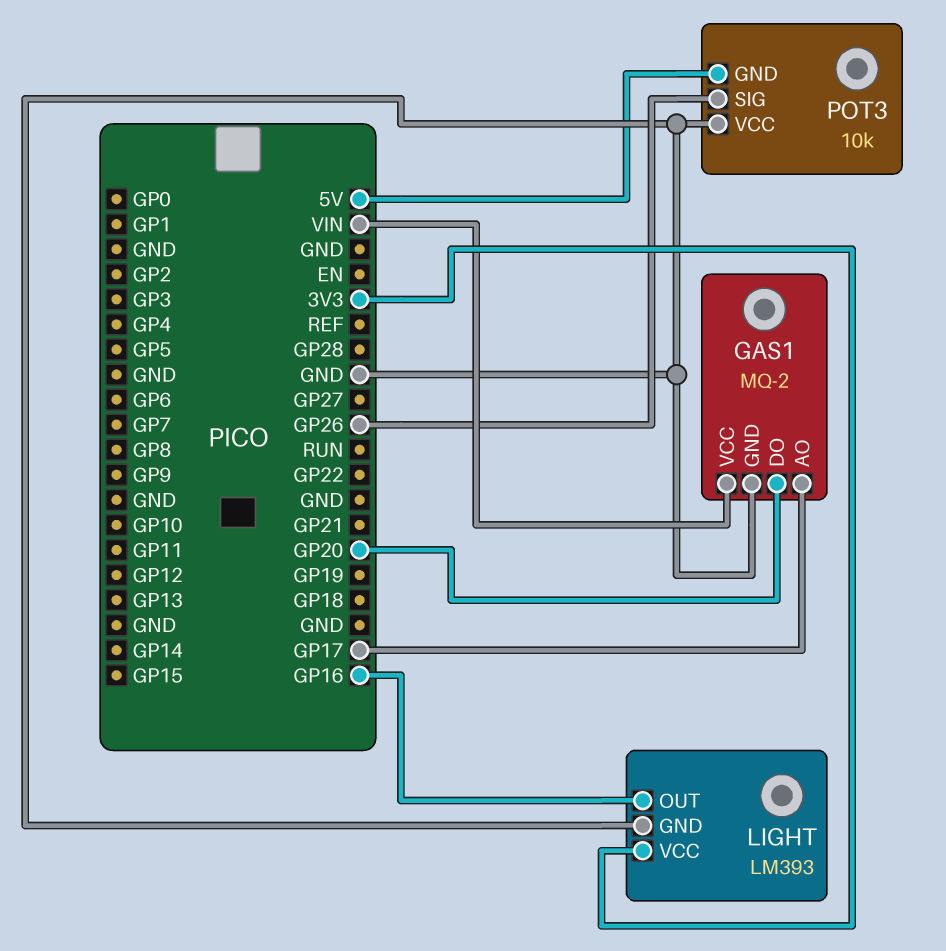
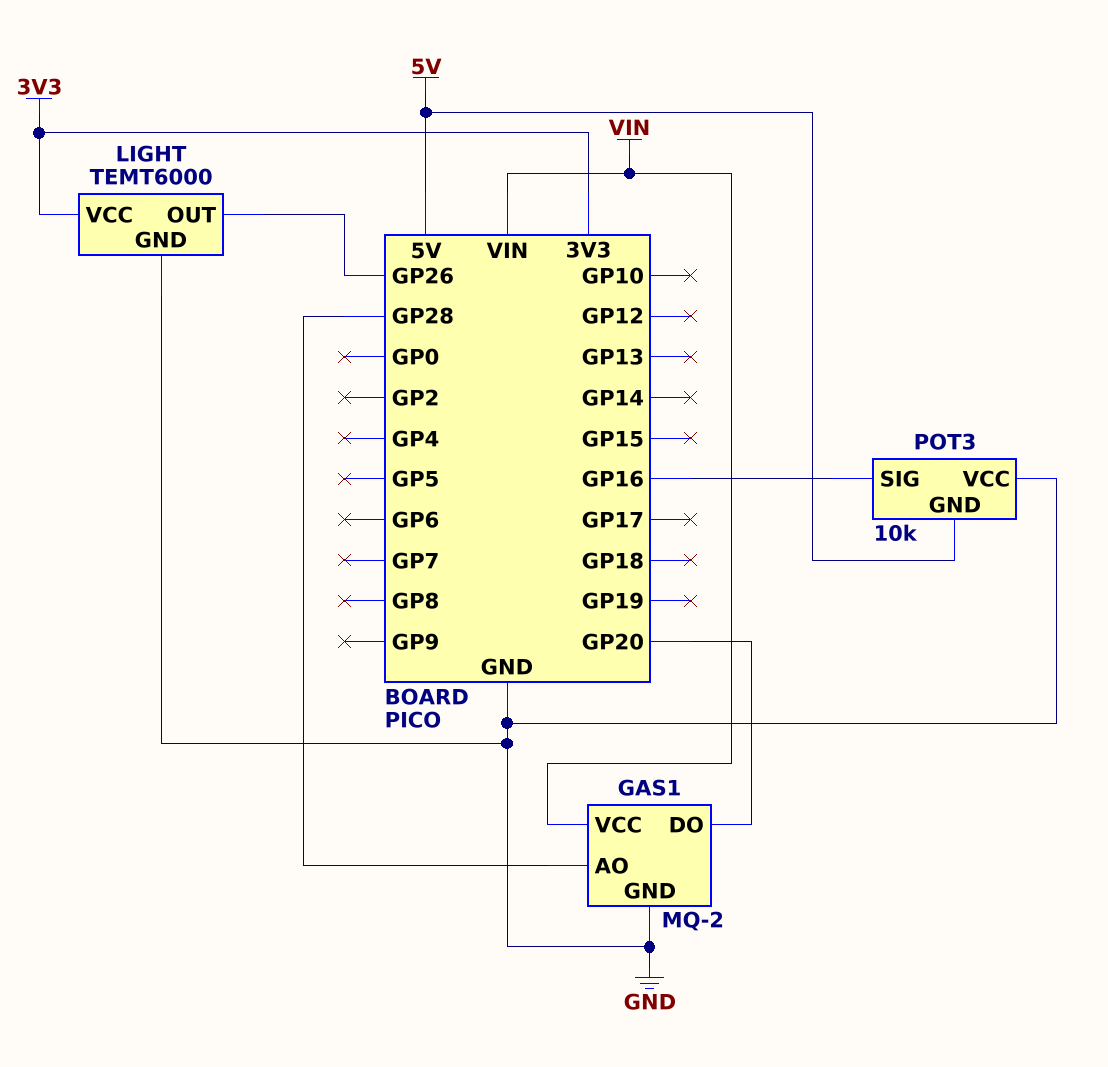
GAS1 pin AO: GP17 -> GP28
LIGHT: LM393 -> TEMT6000
LIGHT pin OUT: GP16 -> GP26
POT3 pin SIG: GP26 -> GP16

